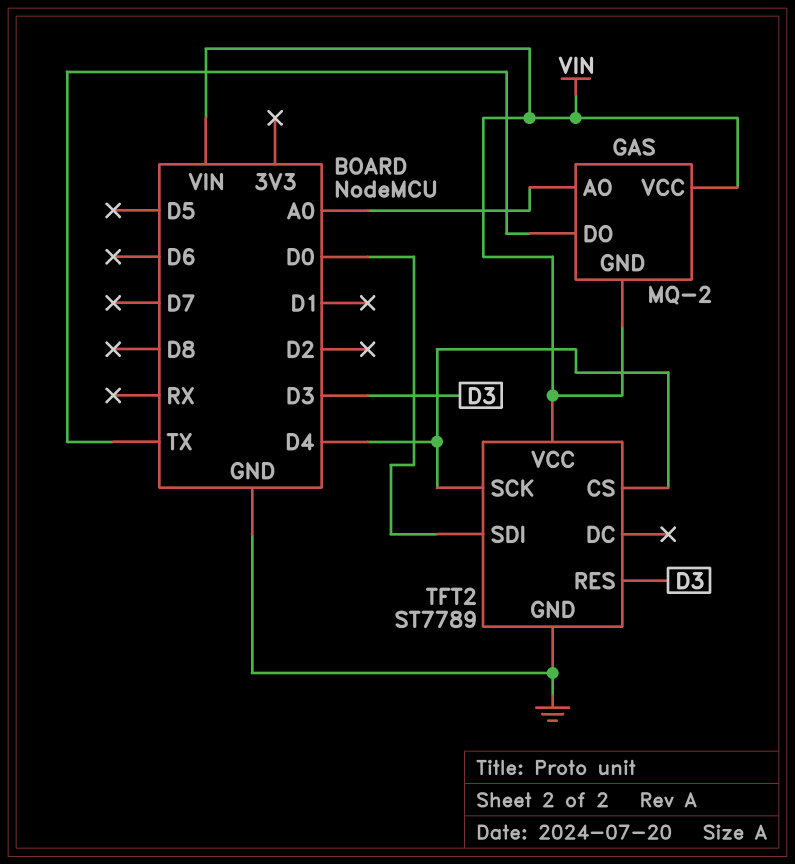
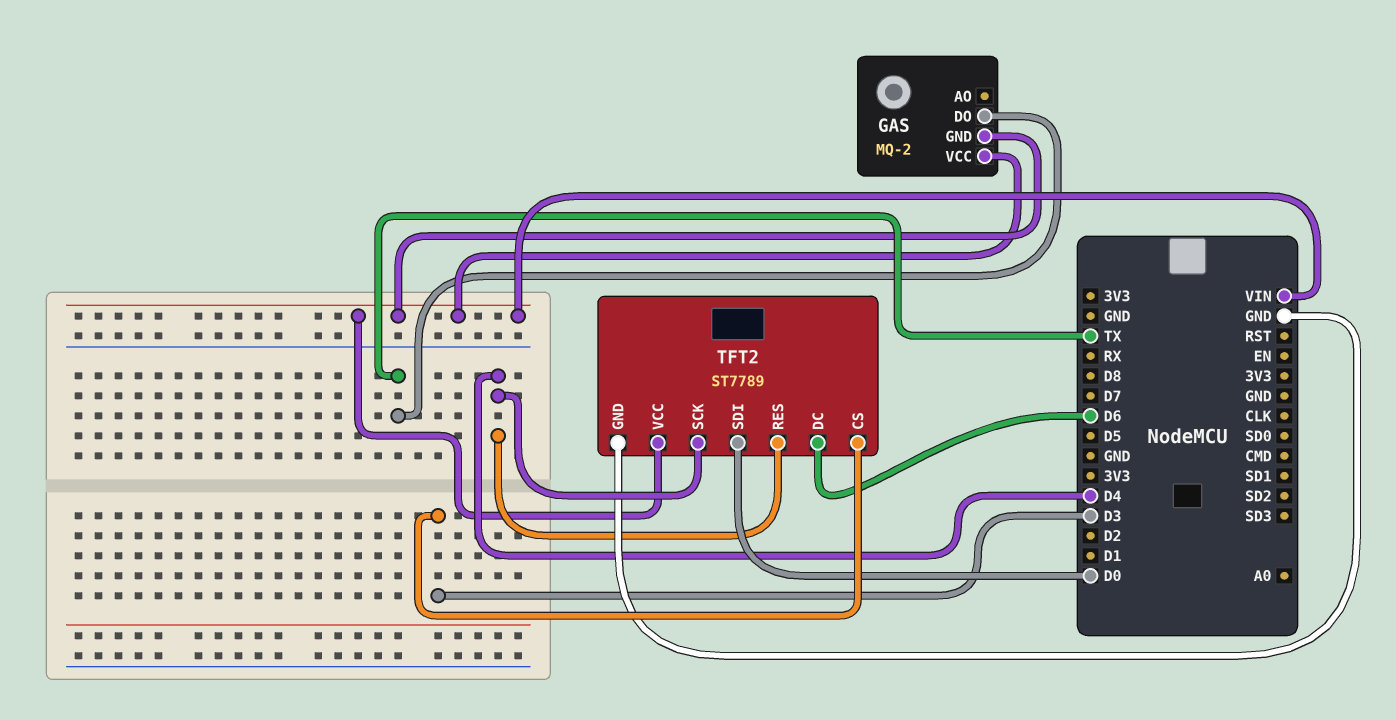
GAS pin AO: A0 -> none
TFT2 pin CS: D4 -> D3
TFT2 pin DC: none -> D6
TFT2 pin RES: D3 -> D4

